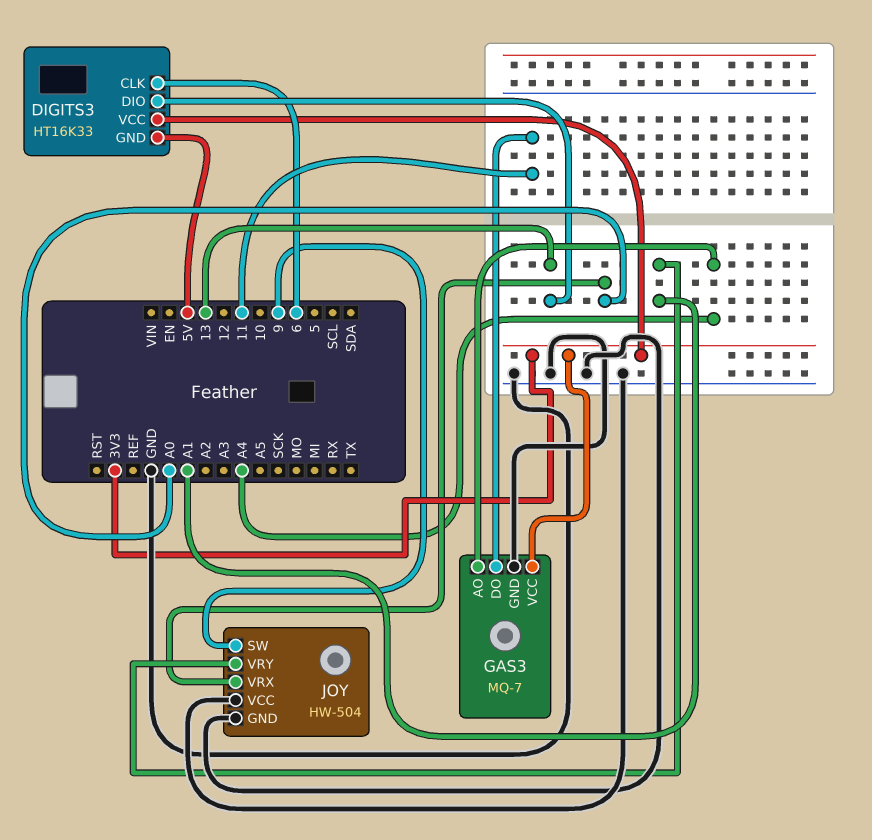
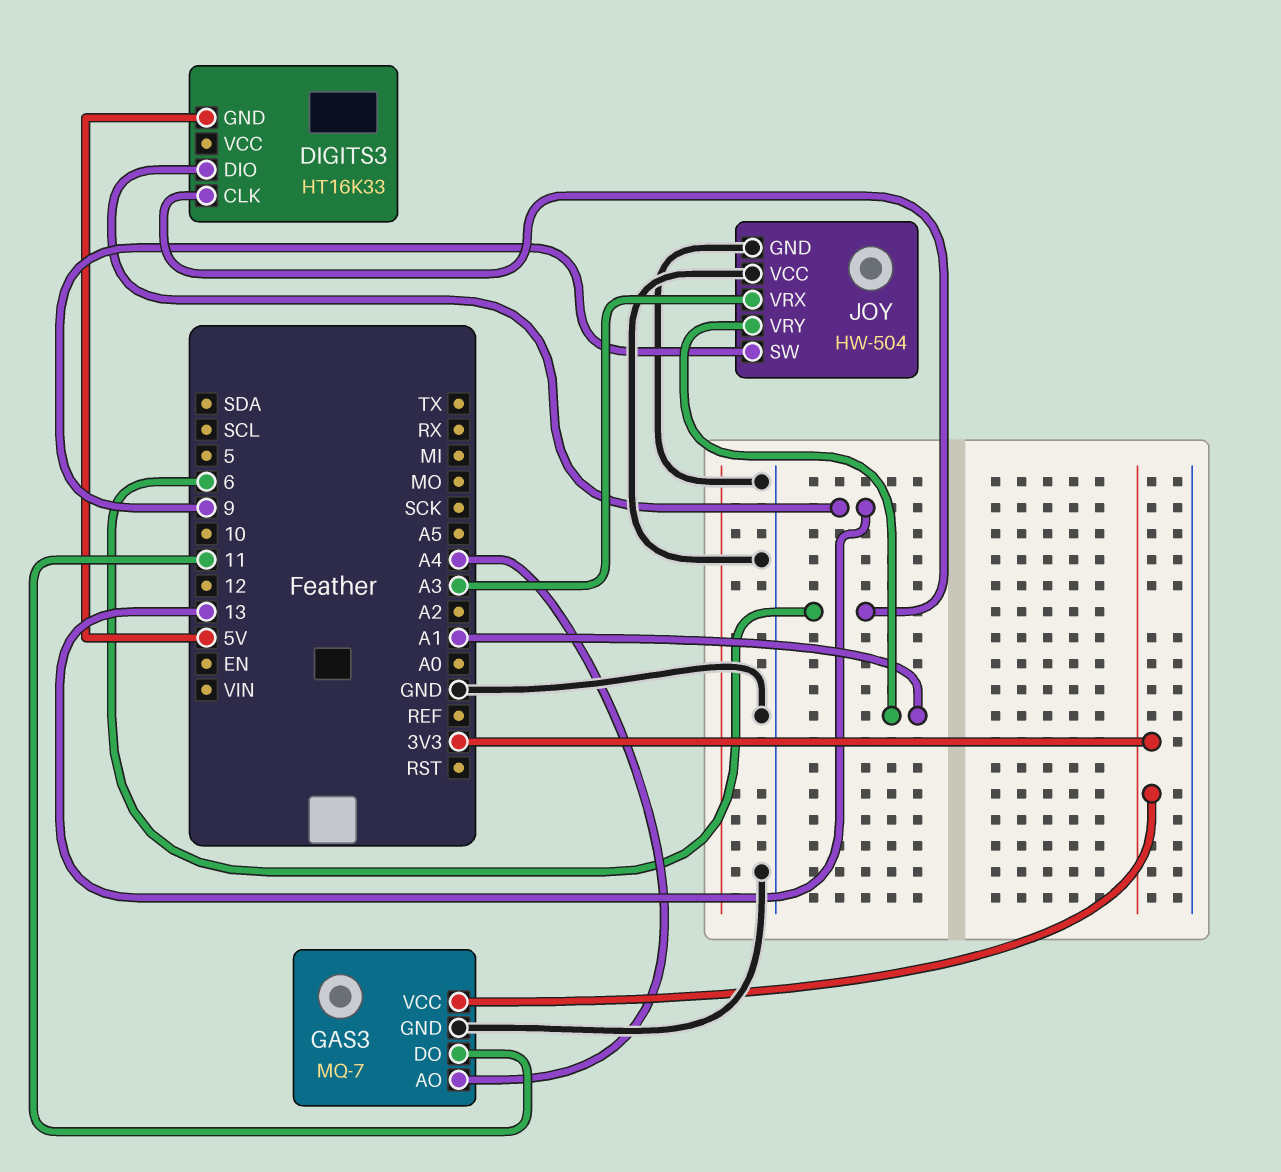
DIGITS3 pin VCC: 3V3 -> none
JOY pin VRX: A0 -> A3

